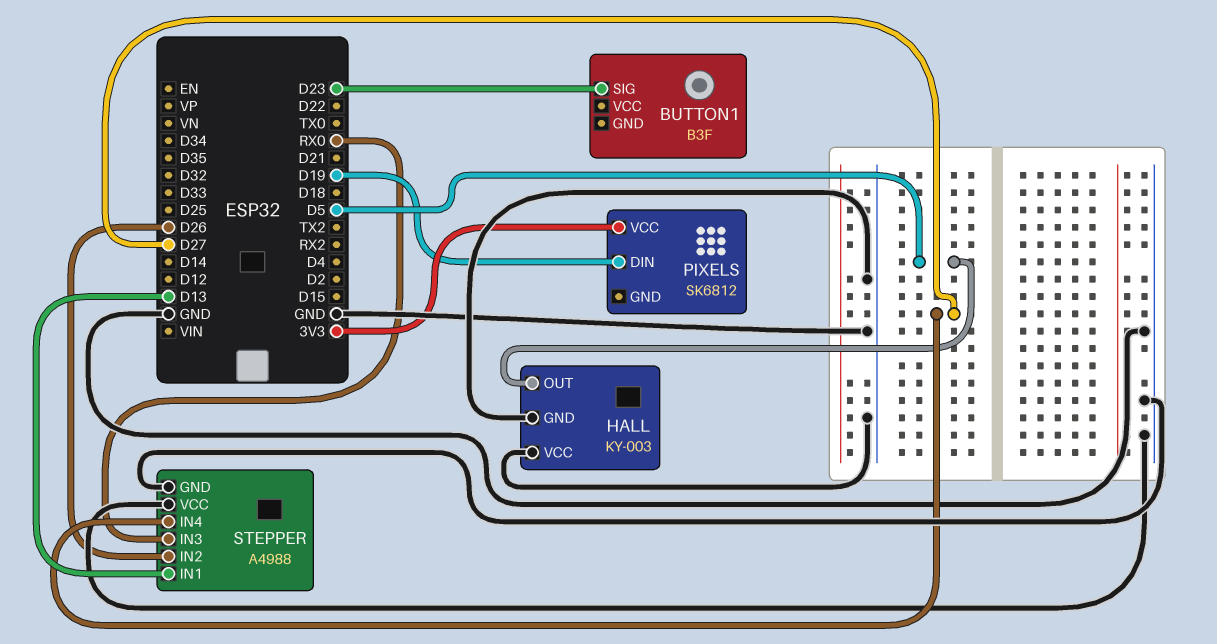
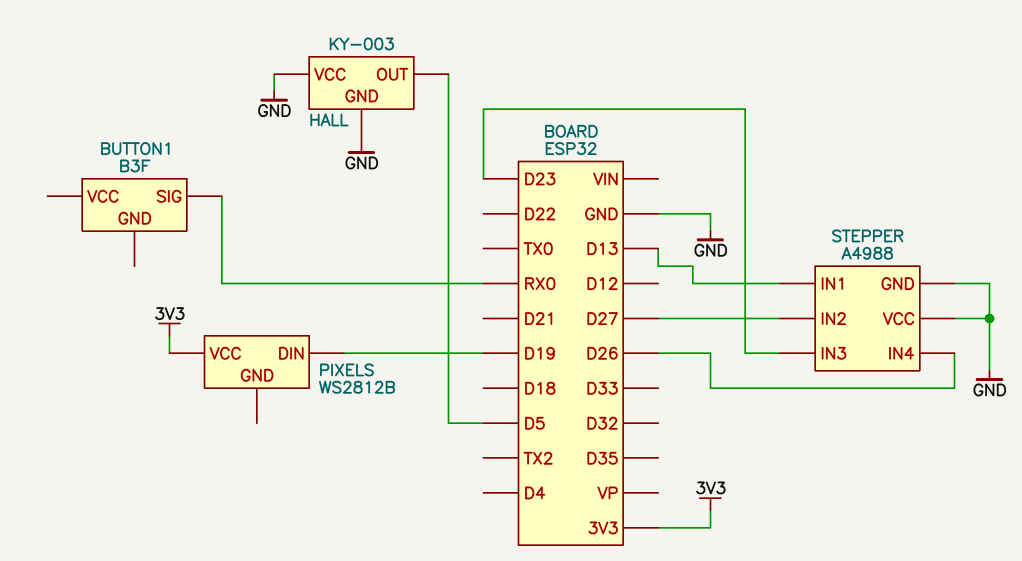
BUTTON1 pin SIG: D23 -> RX0
PIXELS: SK6812 -> WS2812B
STEPPER pin IN2: D26 -> D27
STEPPER pin IN3: RX0 -> D23
STEPPER pin IN4: D27 -> D26

